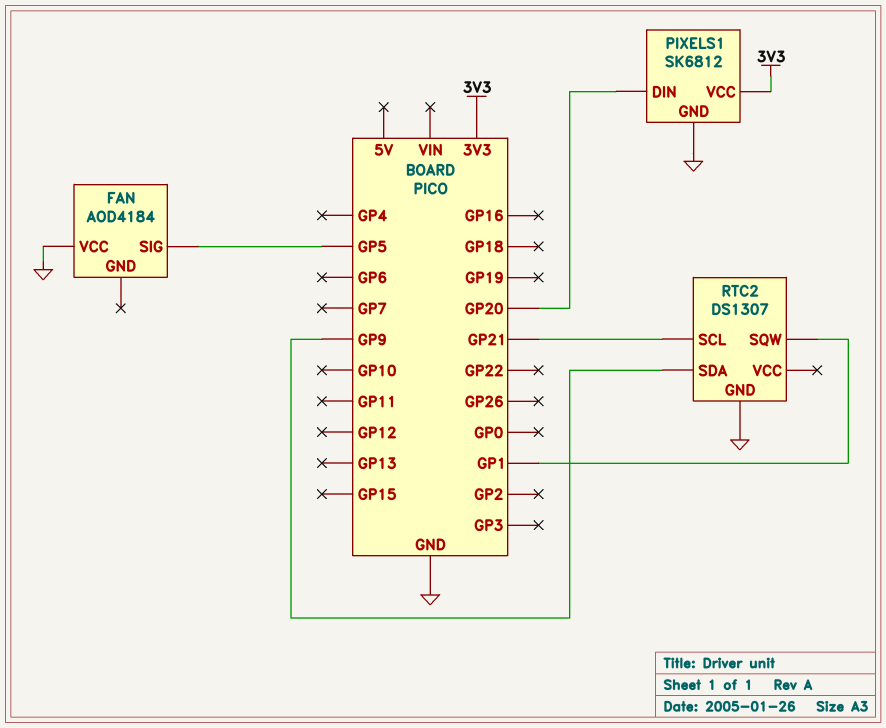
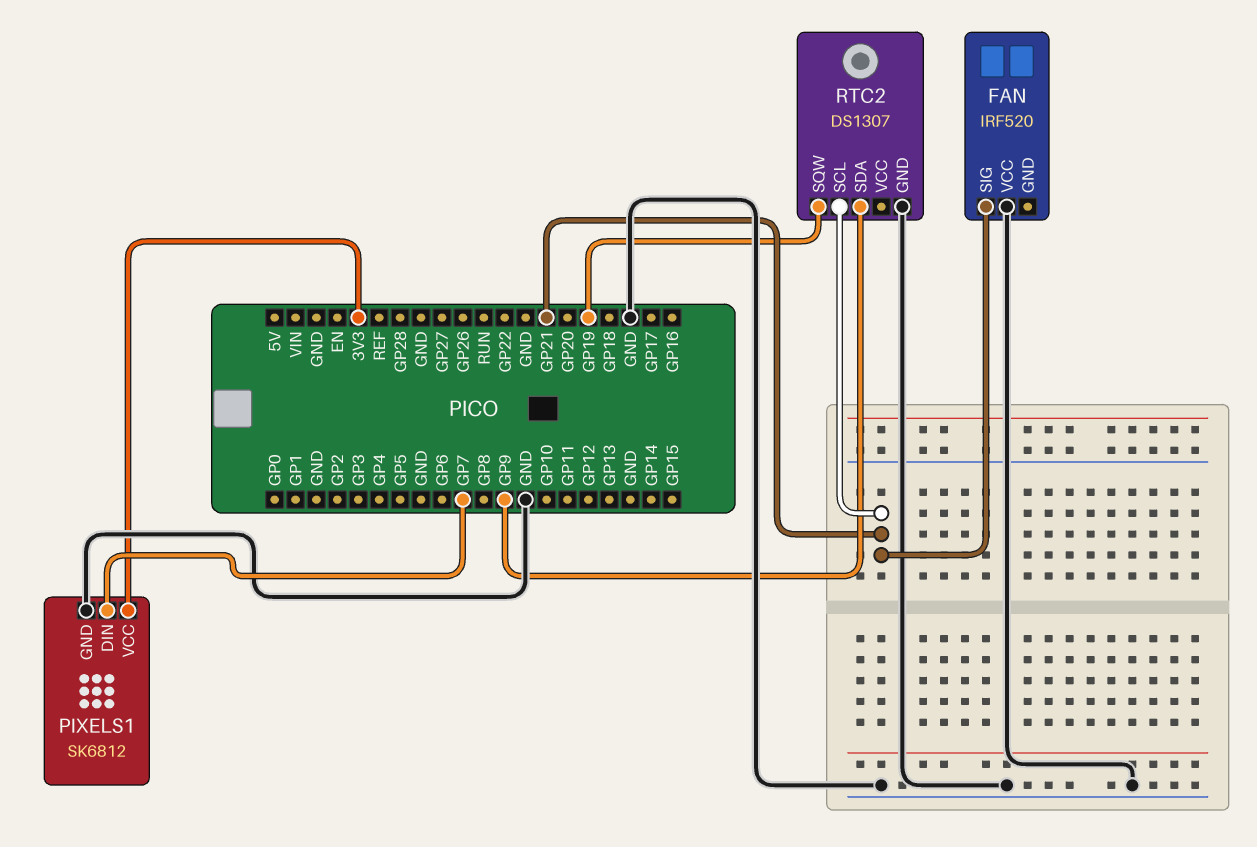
FAN: AOD4184 -> IRF520
FAN pin SIG: GP5 -> GP21
PIXELS1 pin DIN: GP20 -> GP7
RTC2 pin SQW: GP1 -> GP19

